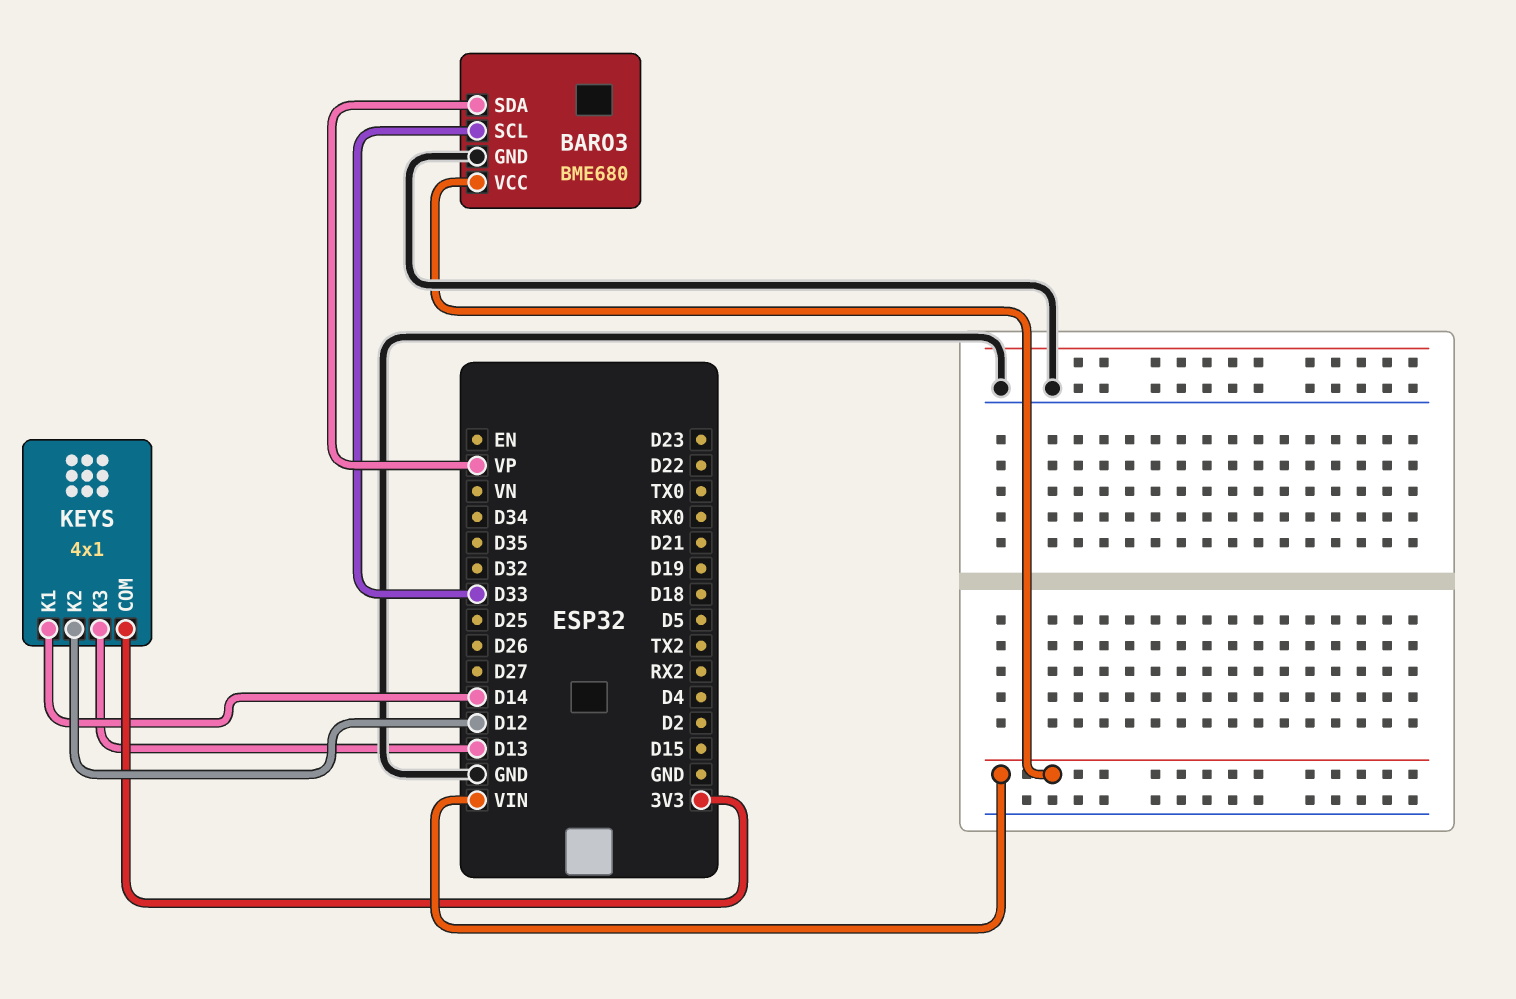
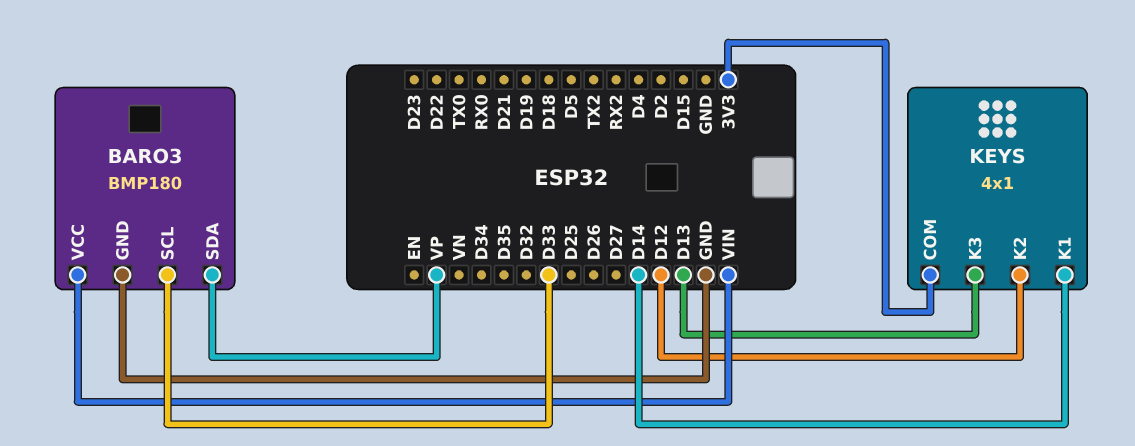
BARO3: BME680 -> BMP180

